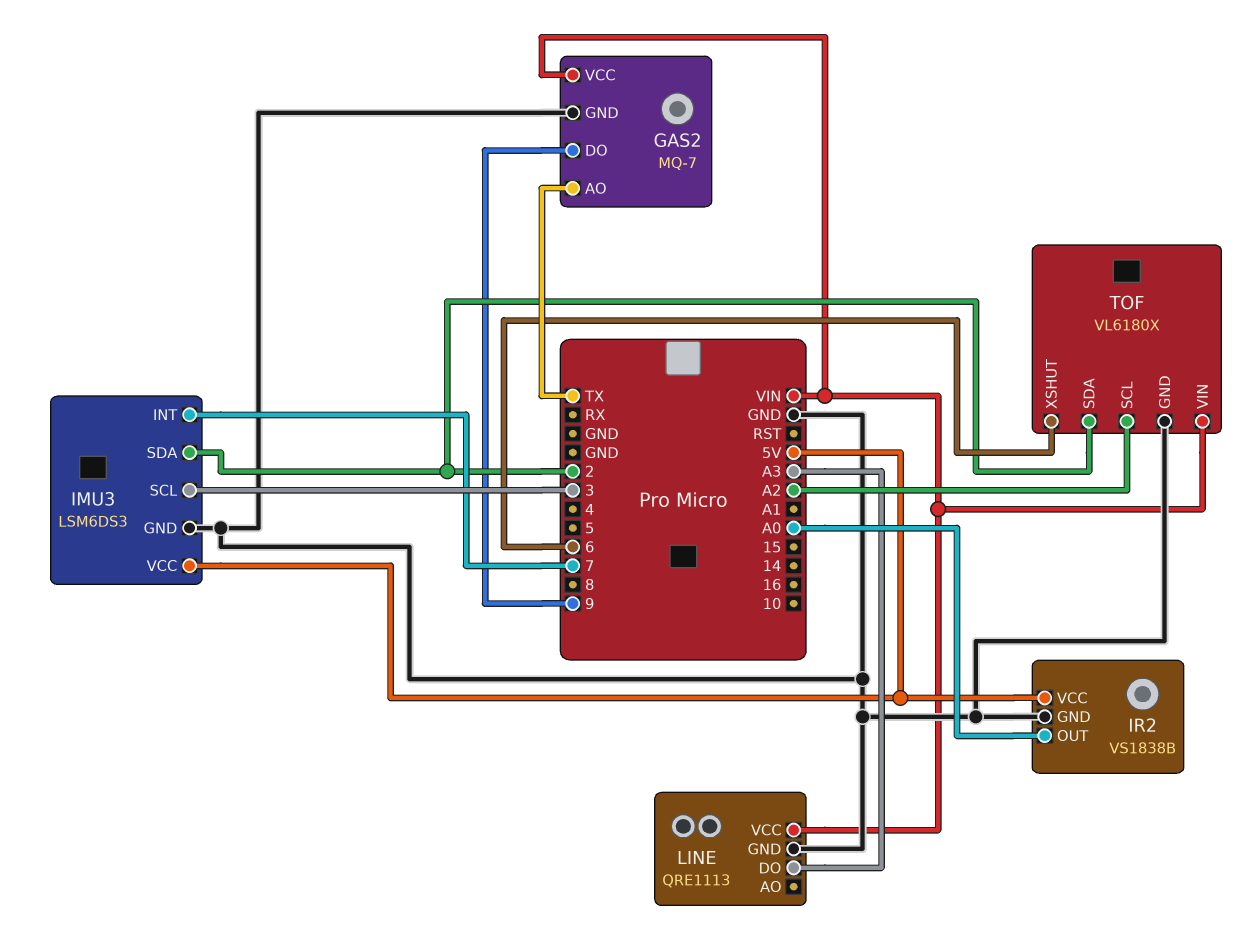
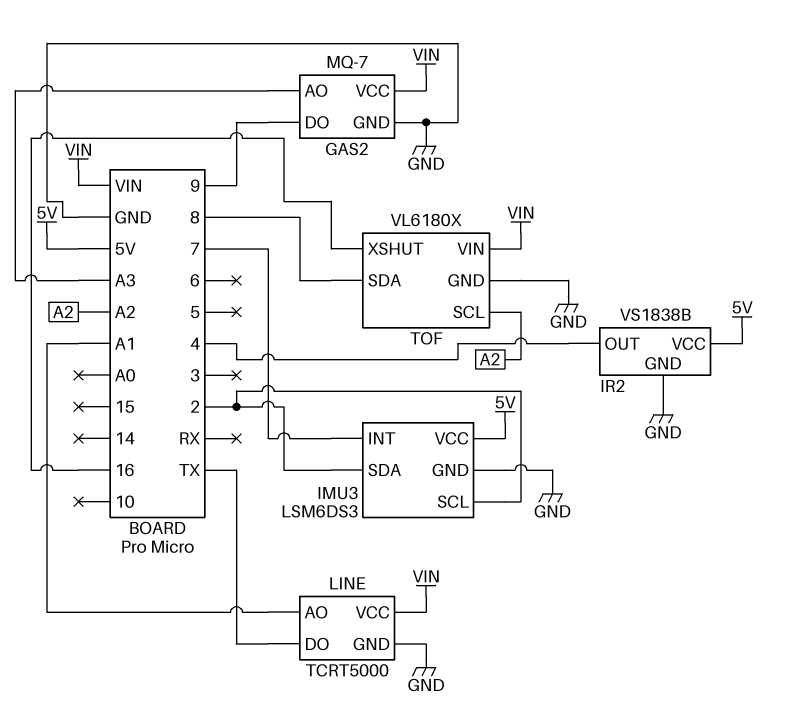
GAS2 pin AO: TX -> A3
IMU3 pin SCL: 3 -> 2
IR2 pin OUT: A0 -> 4
LINE: QRE1113 -> TCRT5000
LINE pin AO: none -> A1
LINE pin DO: A3 -> TX
TOF pin SDA: 2 -> 8
TOF pin XSHUT: 6 -> 16

